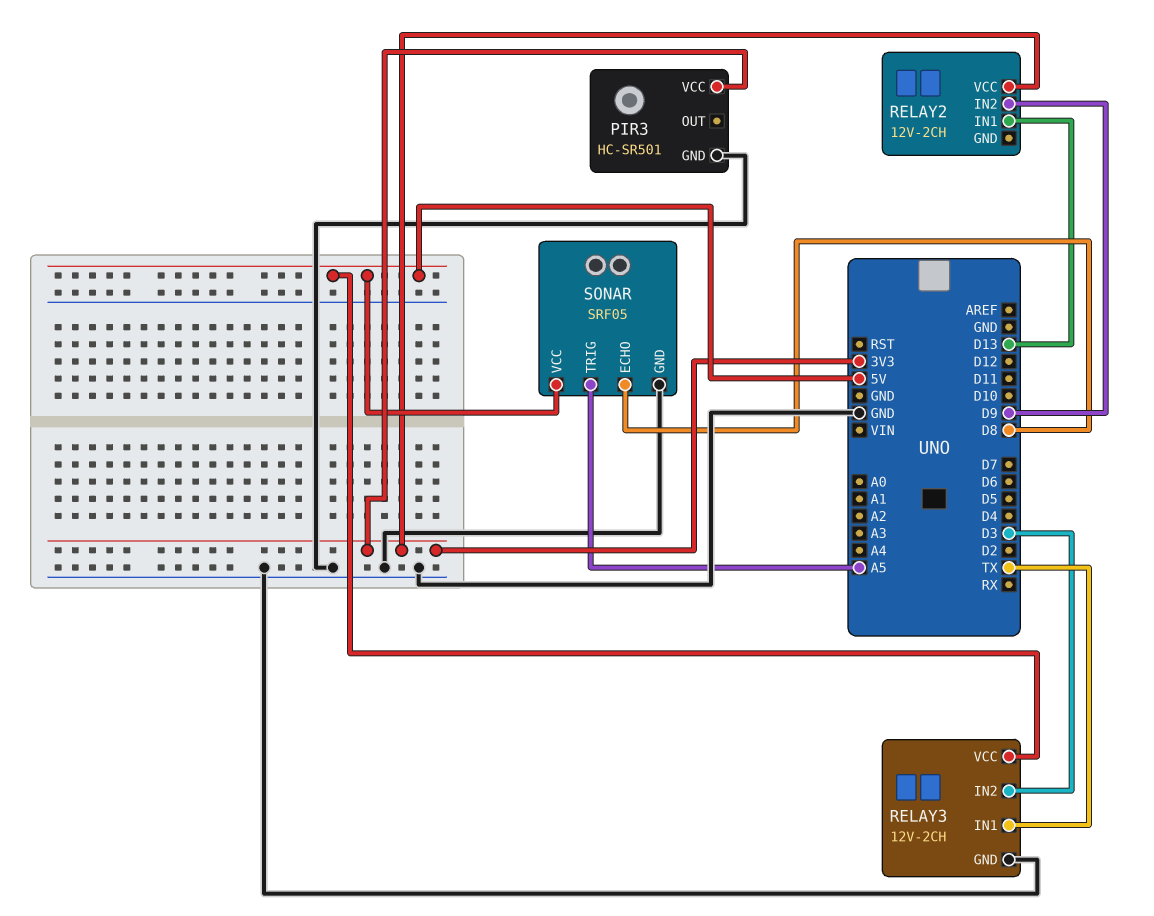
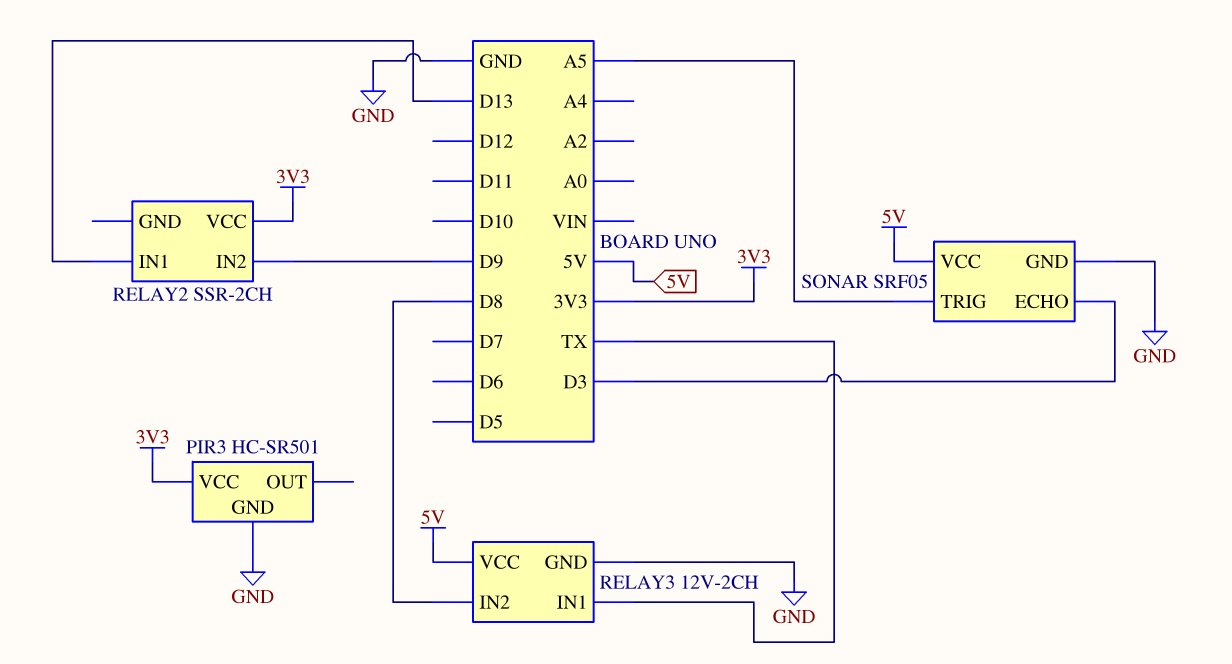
RELAY2: 12V-2CH -> SSR-2CH
RELAY3 pin IN2: D3 -> D8
SONAR pin ECHO: D8 -> D3

